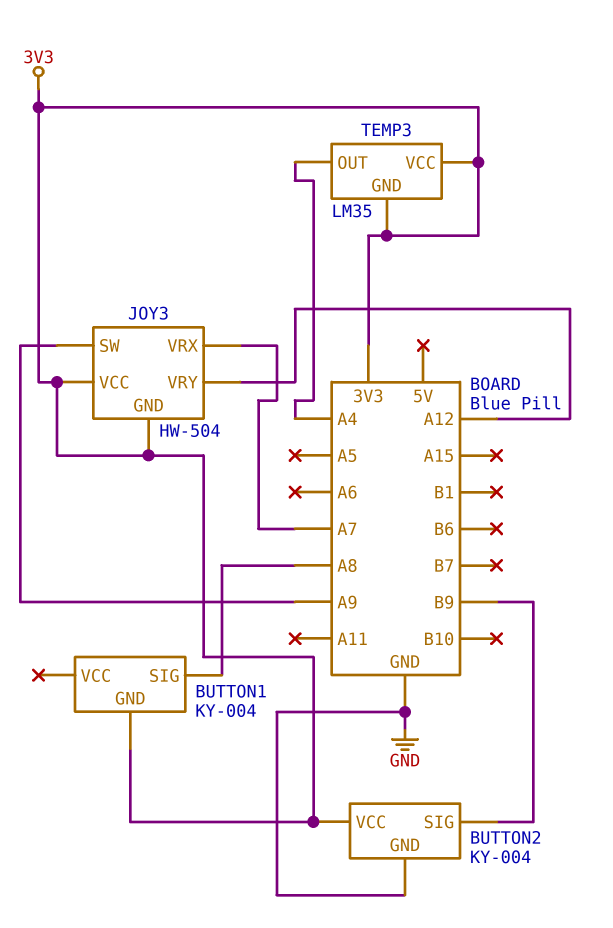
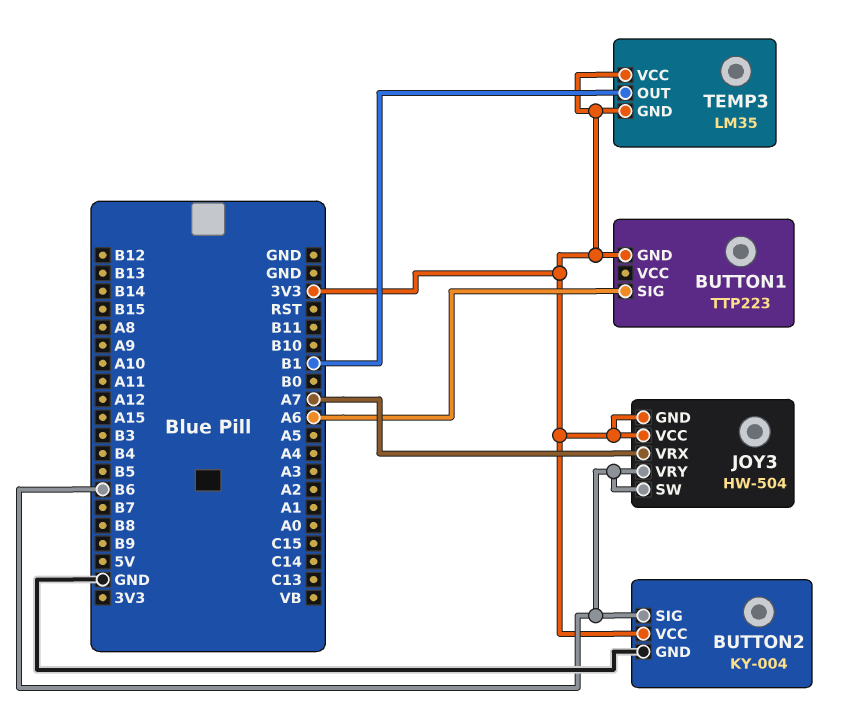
BUTTON1: KY-004 -> TTP223
BUTTON1 pin SIG: A8 -> A6
BUTTON2 pin SIG: B9 -> B6
JOY3 pin SW: A9 -> B6
JOY3 pin VRY: A12 -> B6
TEMP3 pin OUT: A4 -> B1

